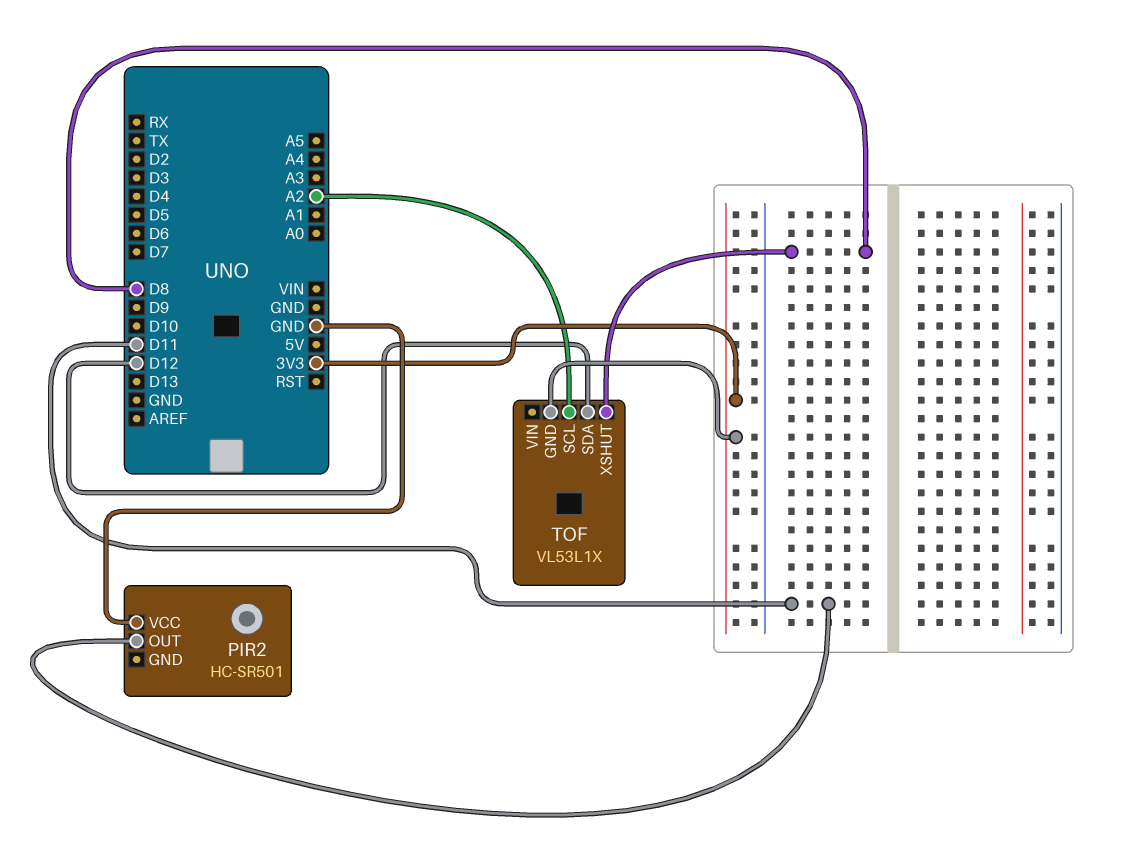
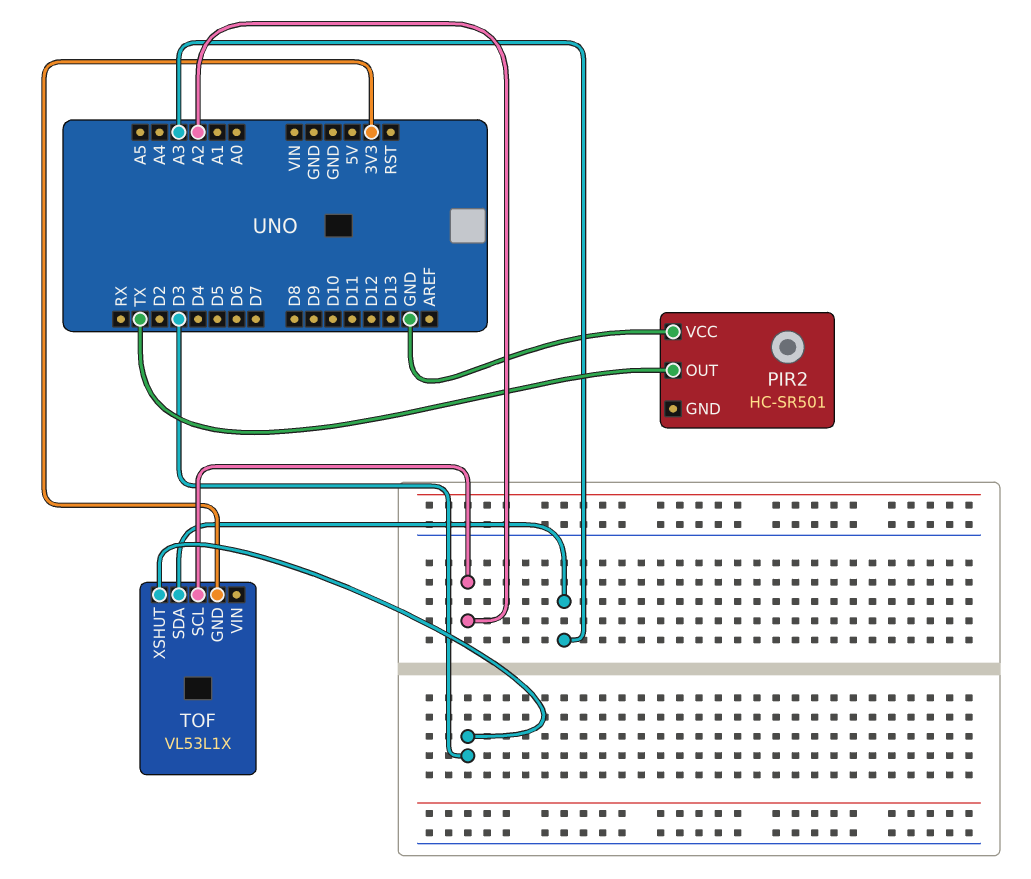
PIR2 pin OUT: D11 -> TX
TOF pin SDA: D12 -> A3
TOF pin XSHUT: D8 -> D3

